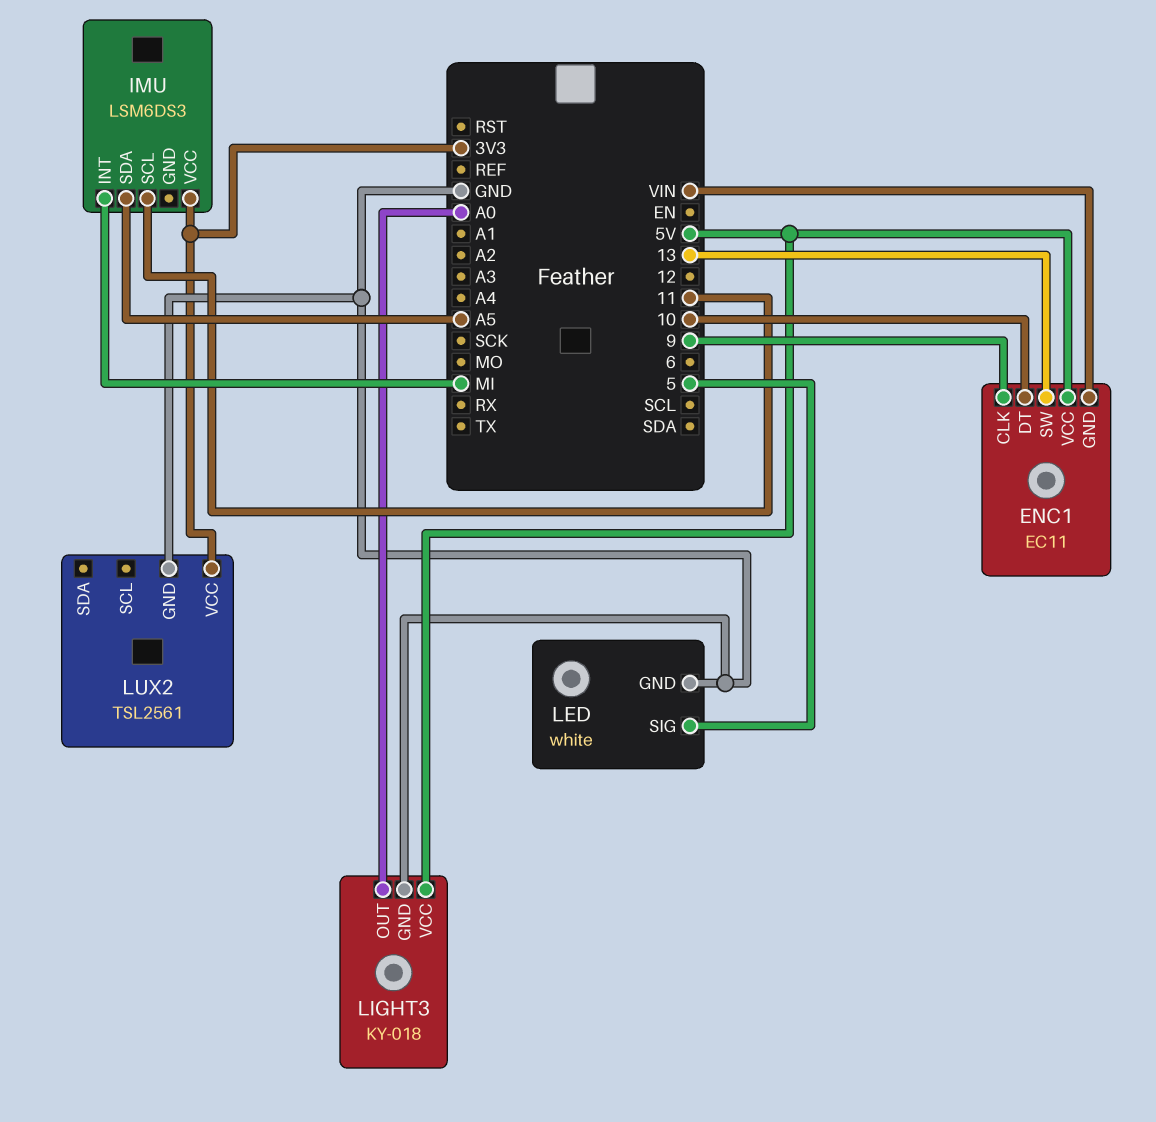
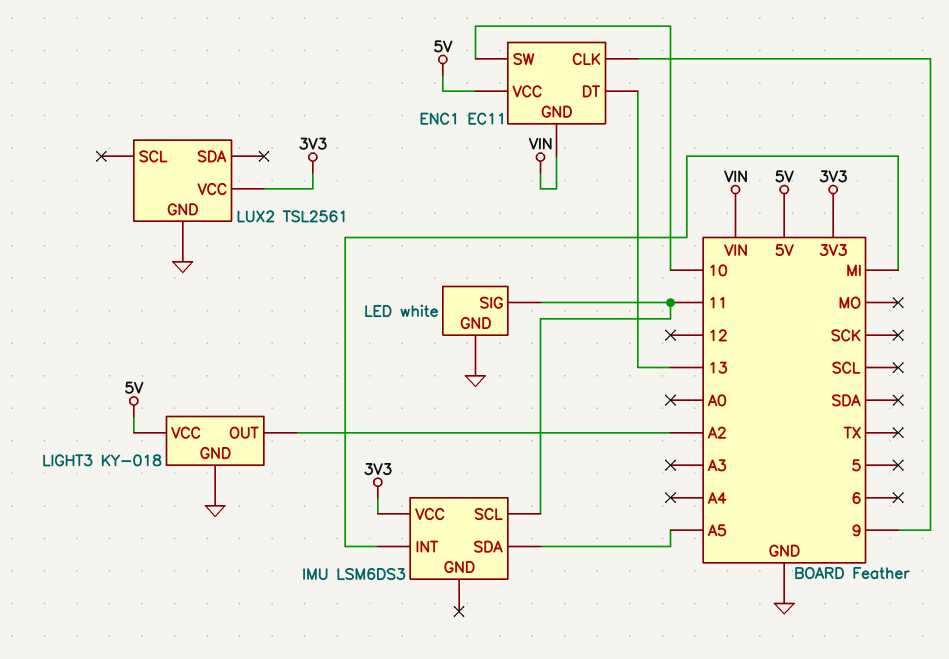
ENC1 pin DT: 10 -> 13
ENC1 pin SW: 13 -> 10
LED pin SIG: 5 -> 11
LIGHT3 pin OUT: A0 -> A2

